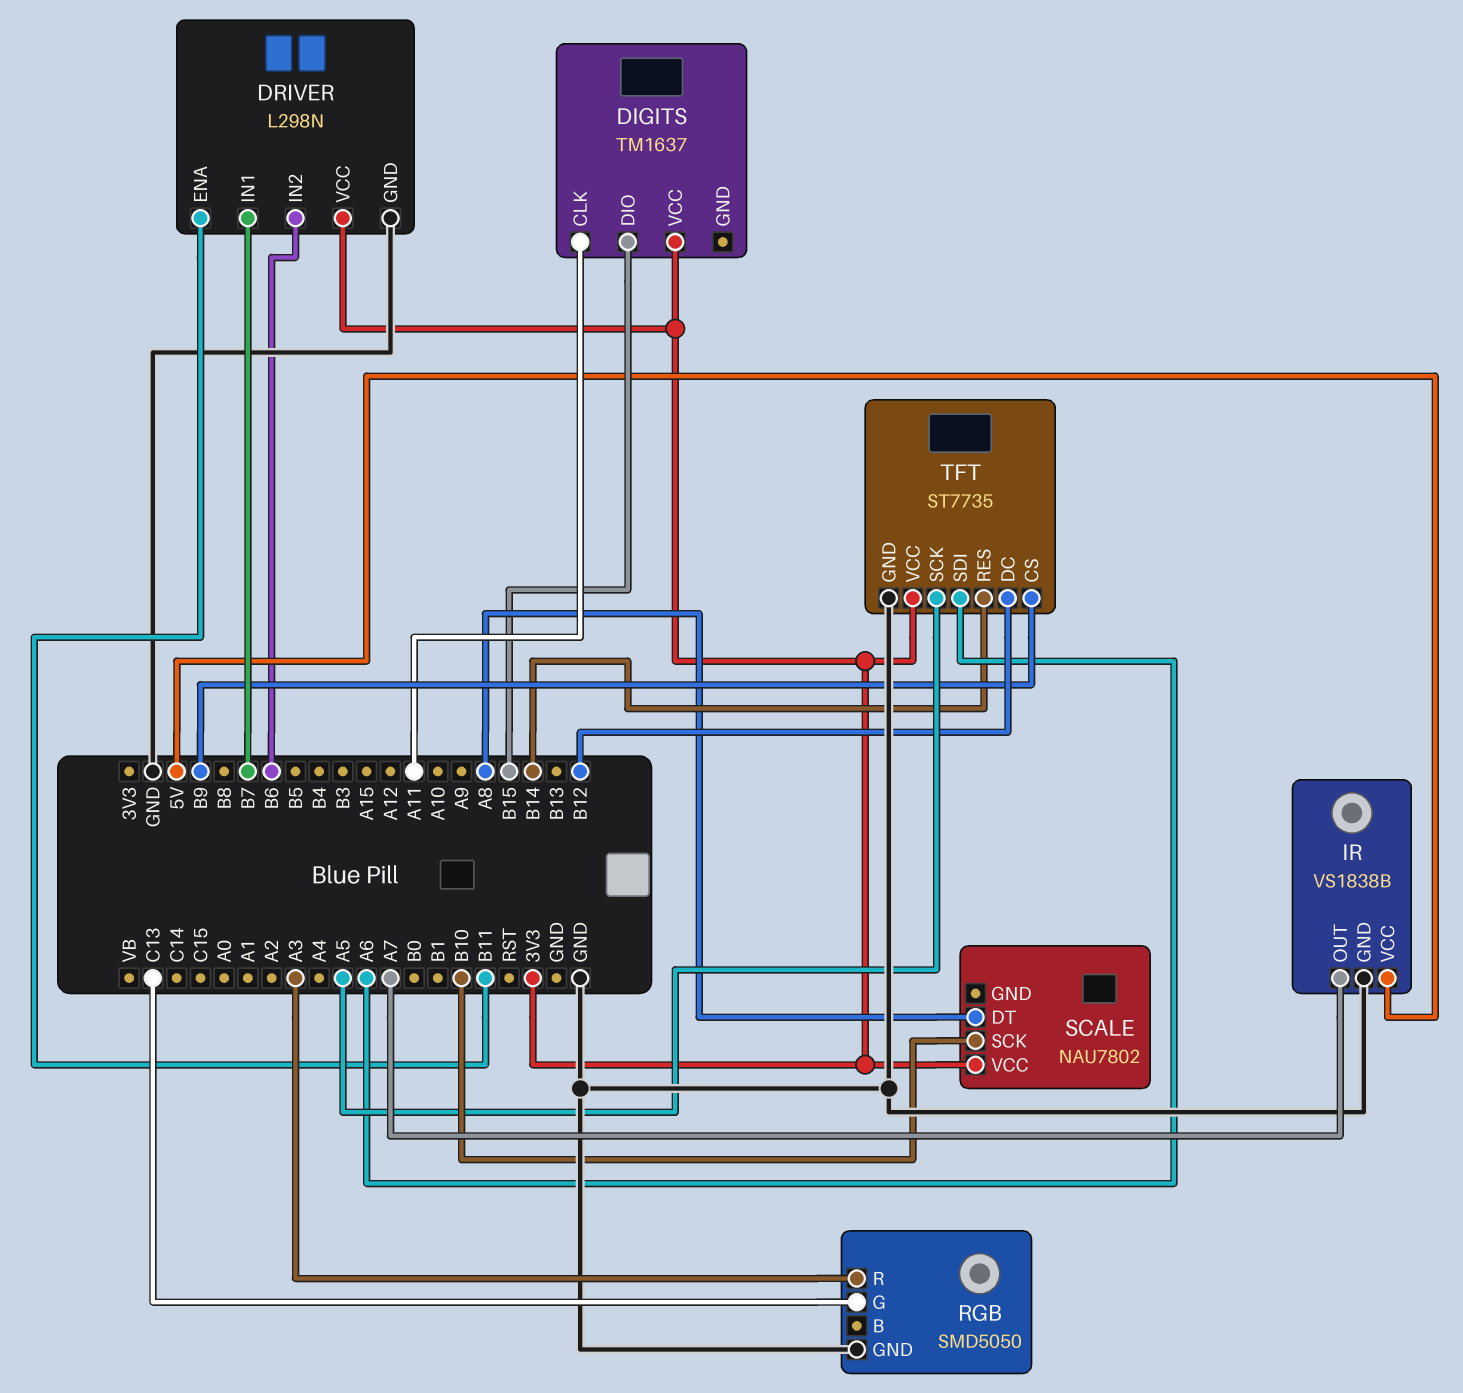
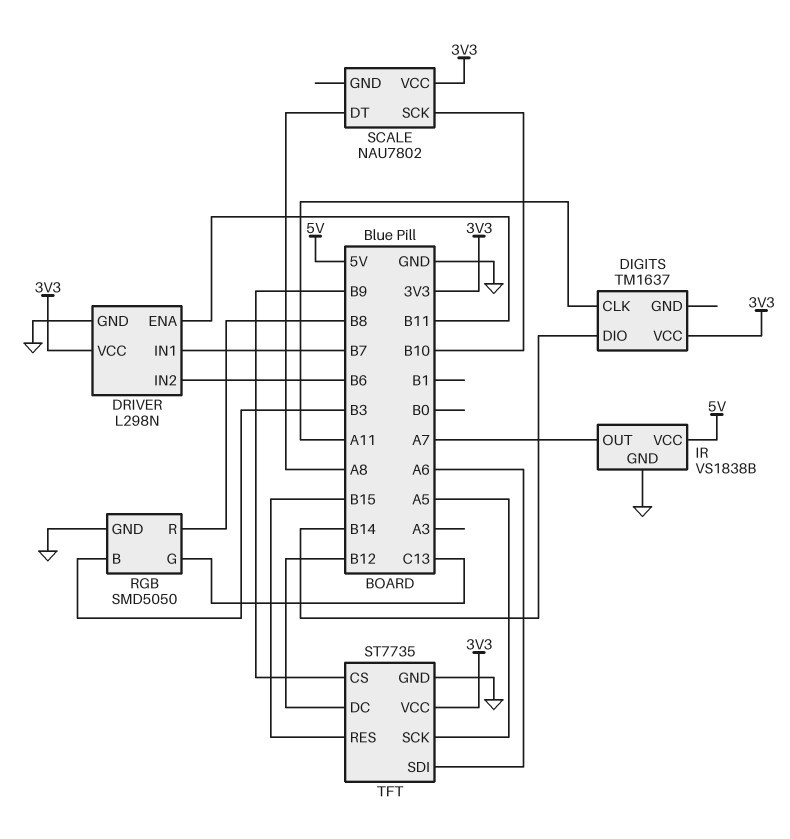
DIGITS pin DIO: B15 -> B14
RGB pin B: none -> B3
RGB pin R: A3 -> B8
TFT pin RES: B14 -> B15

